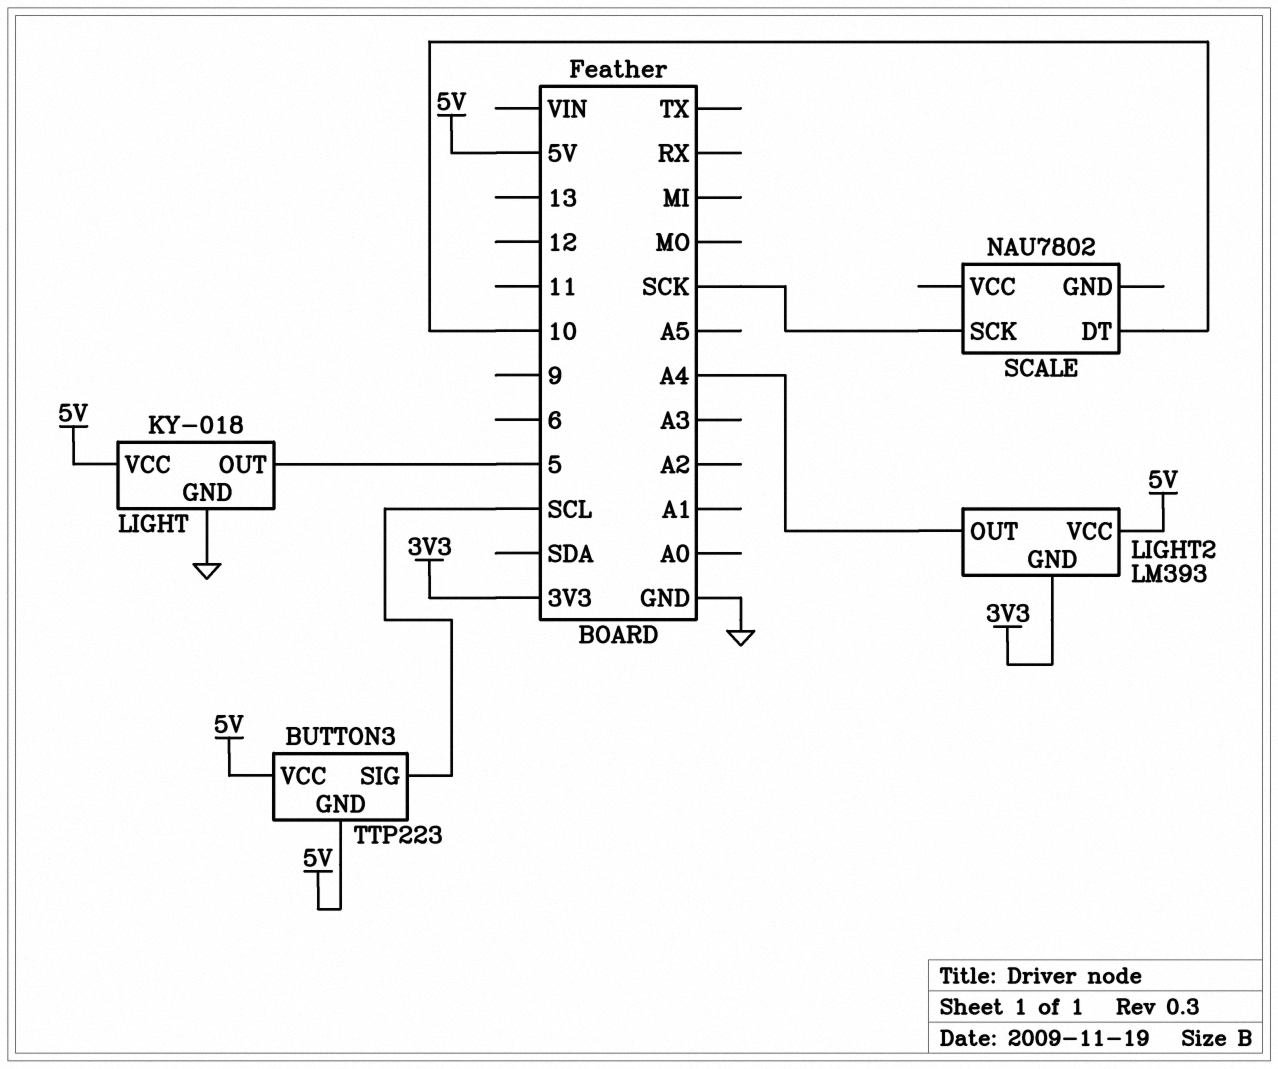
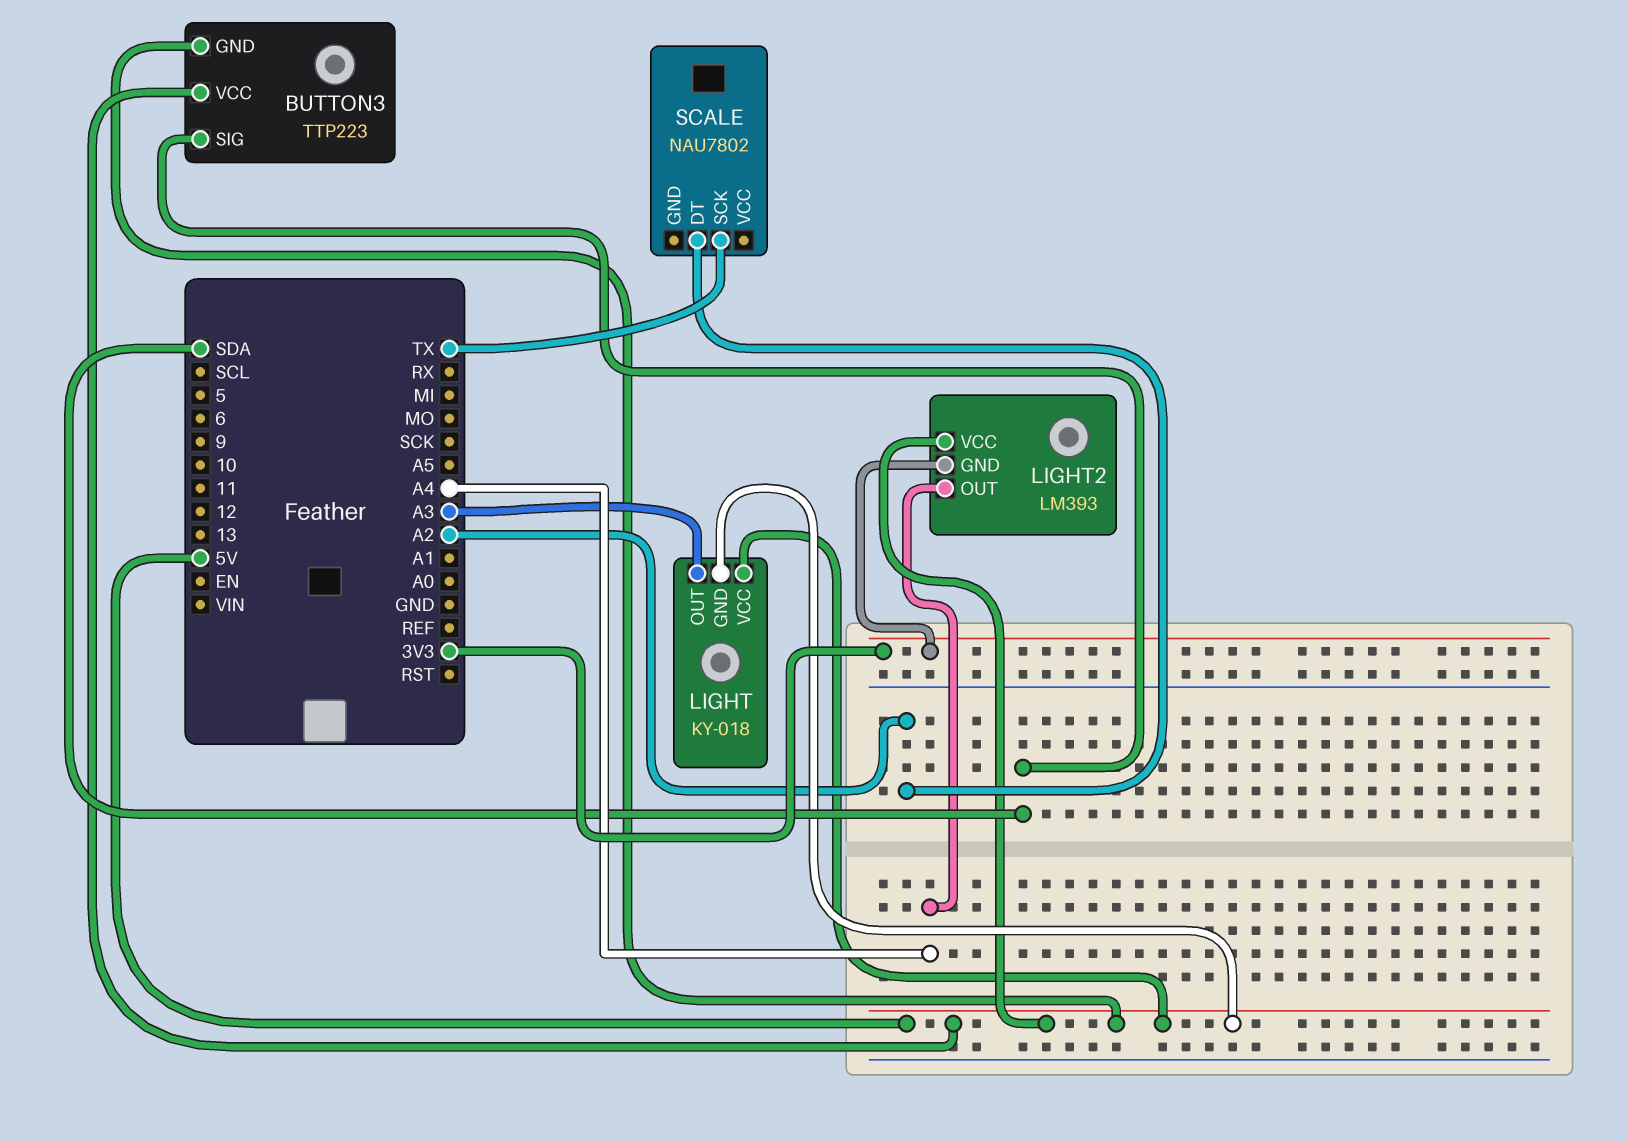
BUTTON3 pin SIG: SCL -> SDA
LIGHT pin GND: GND -> 5V
LIGHT pin OUT: 5 -> A3
SCALE pin DT: 10 -> A2
SCALE pin SCK: SCK -> TX

